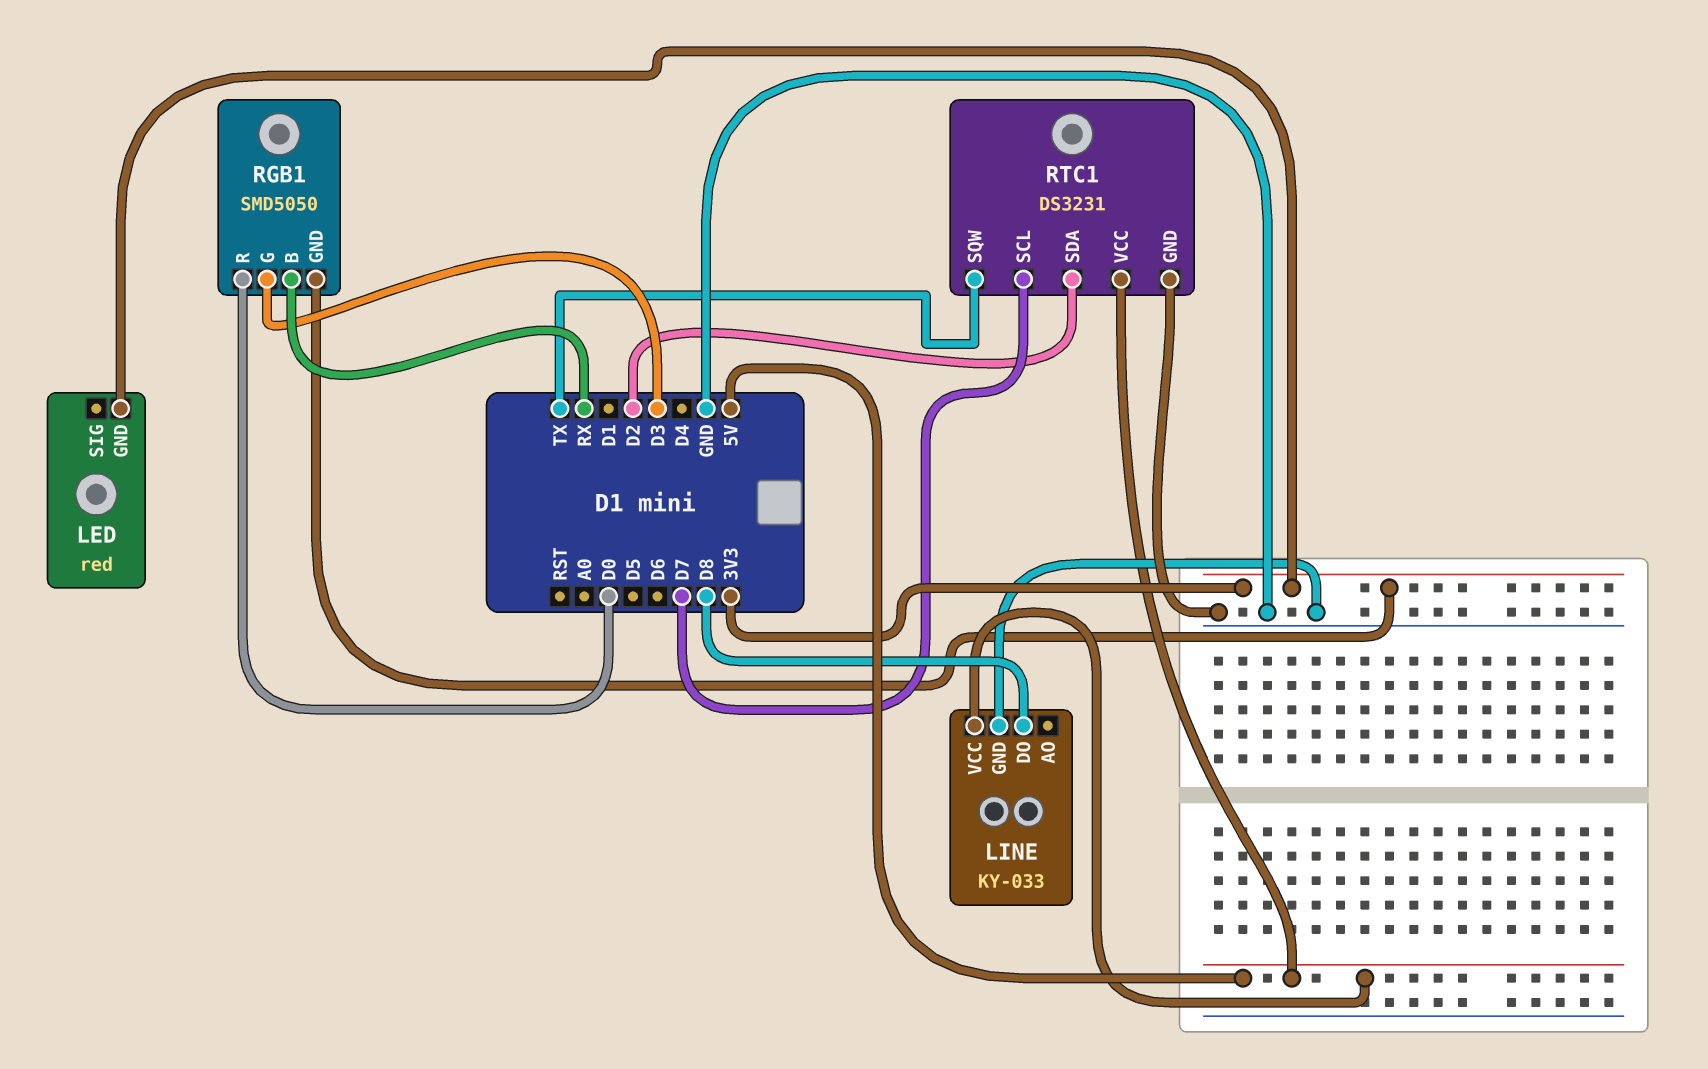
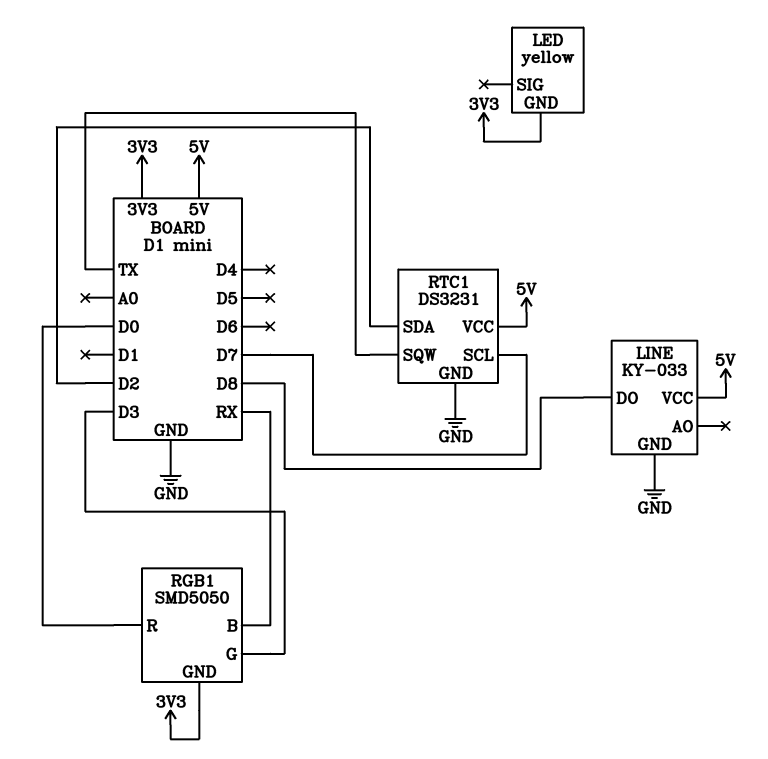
LED: red -> yellow

